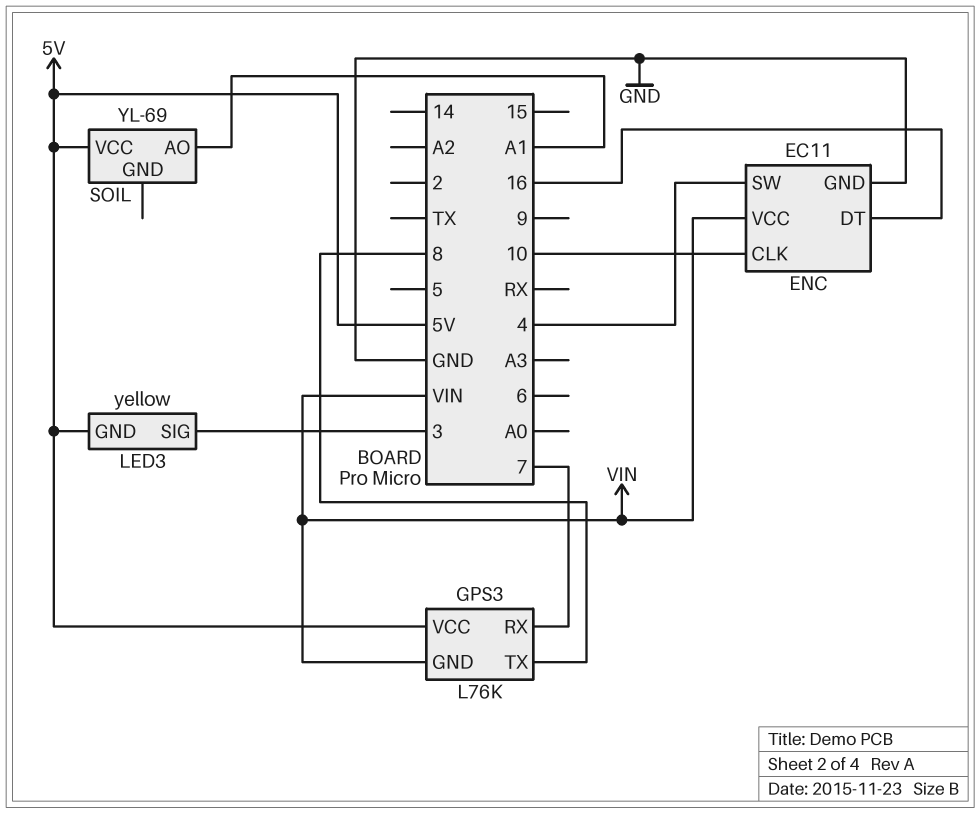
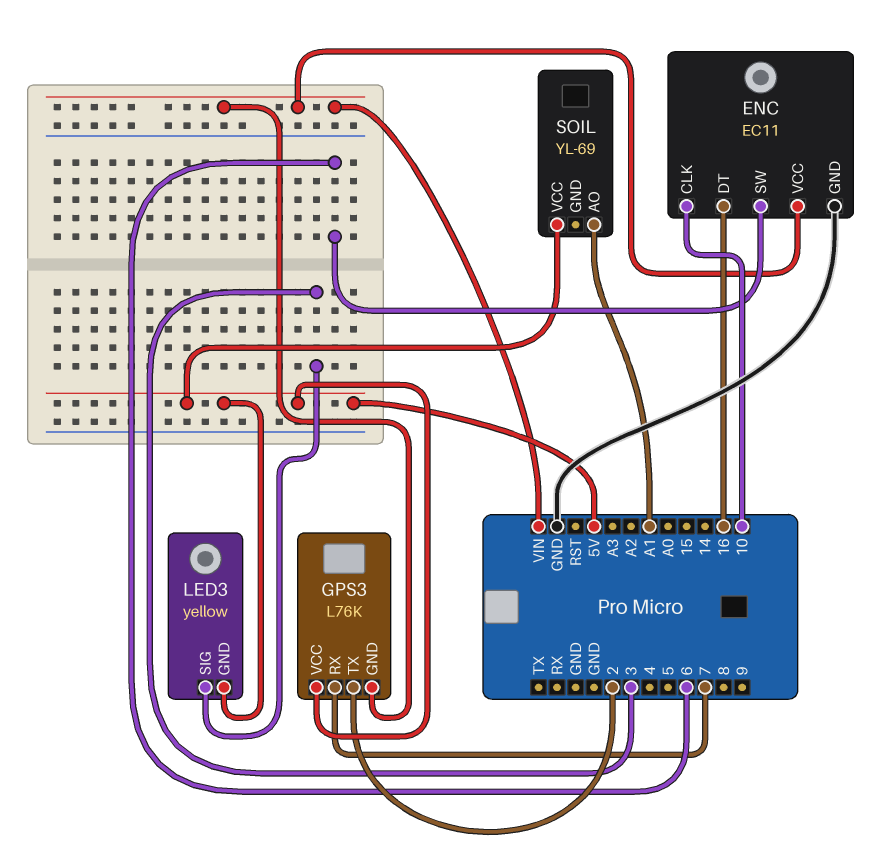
ENC pin SW: 4 -> 6
GPS3 pin TX: 8 -> 2

